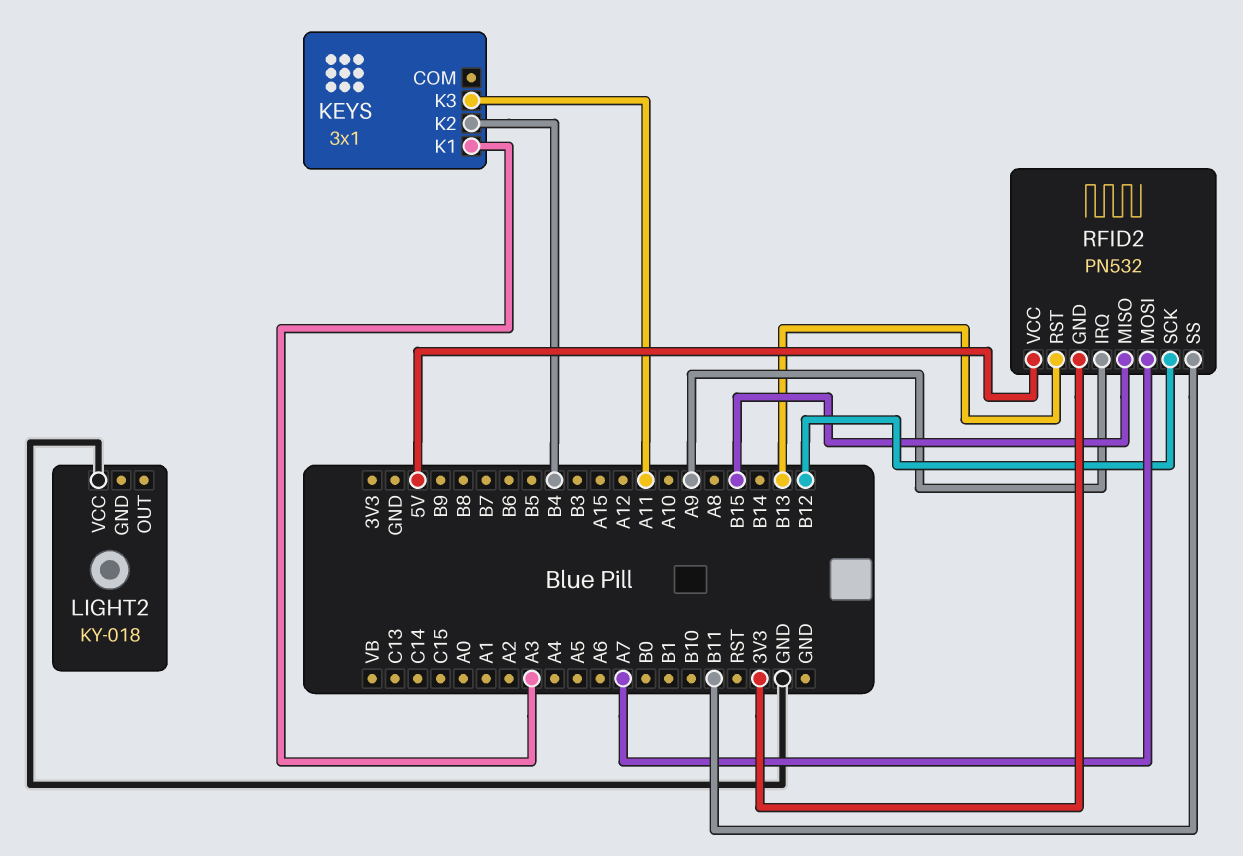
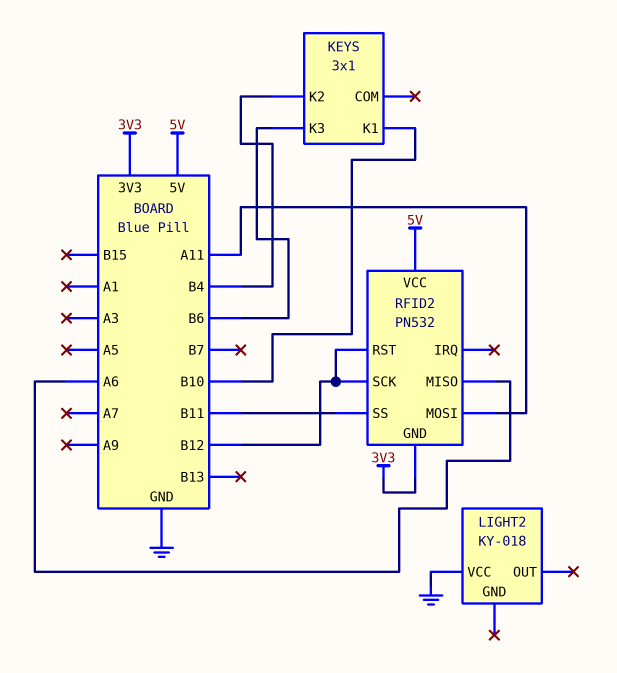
KEYS pin K1: A3 -> B10
KEYS pin K3: A11 -> B6
RFID2 pin IRQ: A9 -> none
RFID2 pin MISO: B15 -> A6
RFID2 pin MOSI: A7 -> A11
RFID2 pin RST: B13 -> B12

